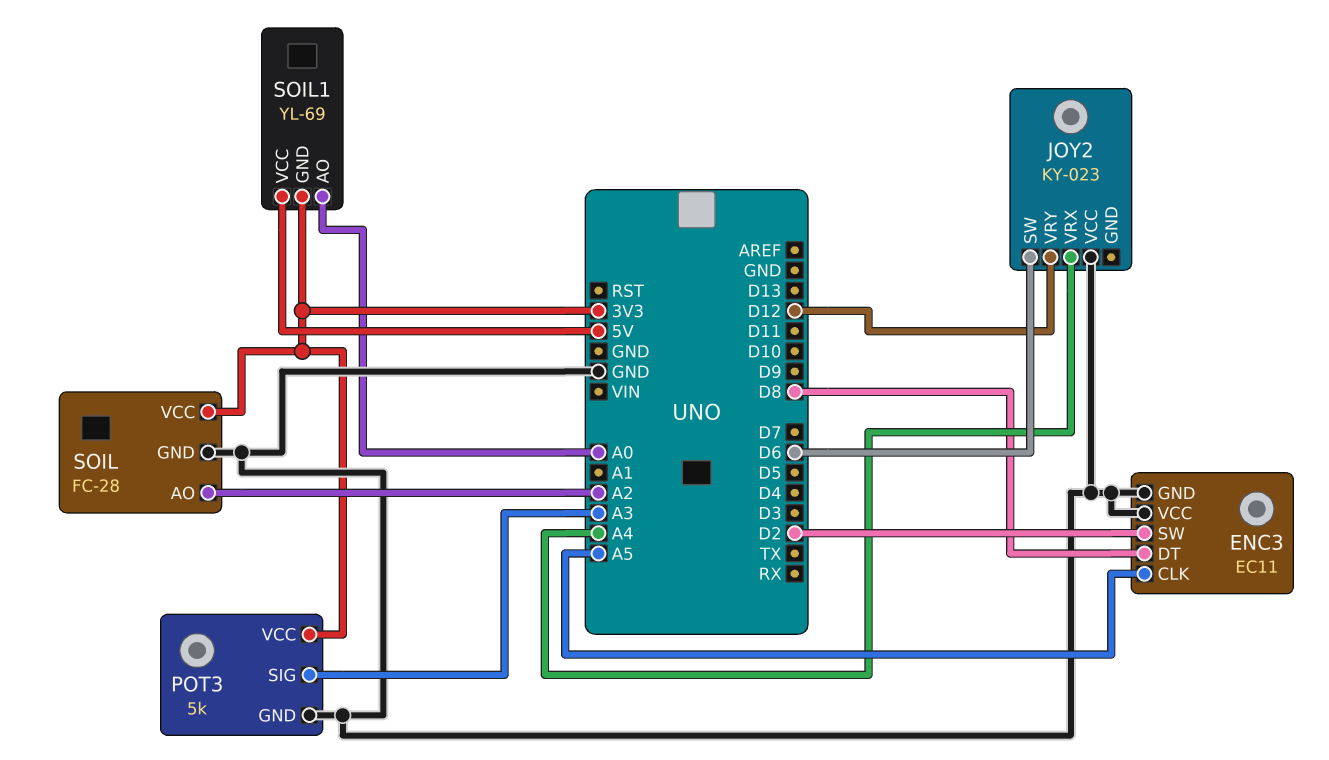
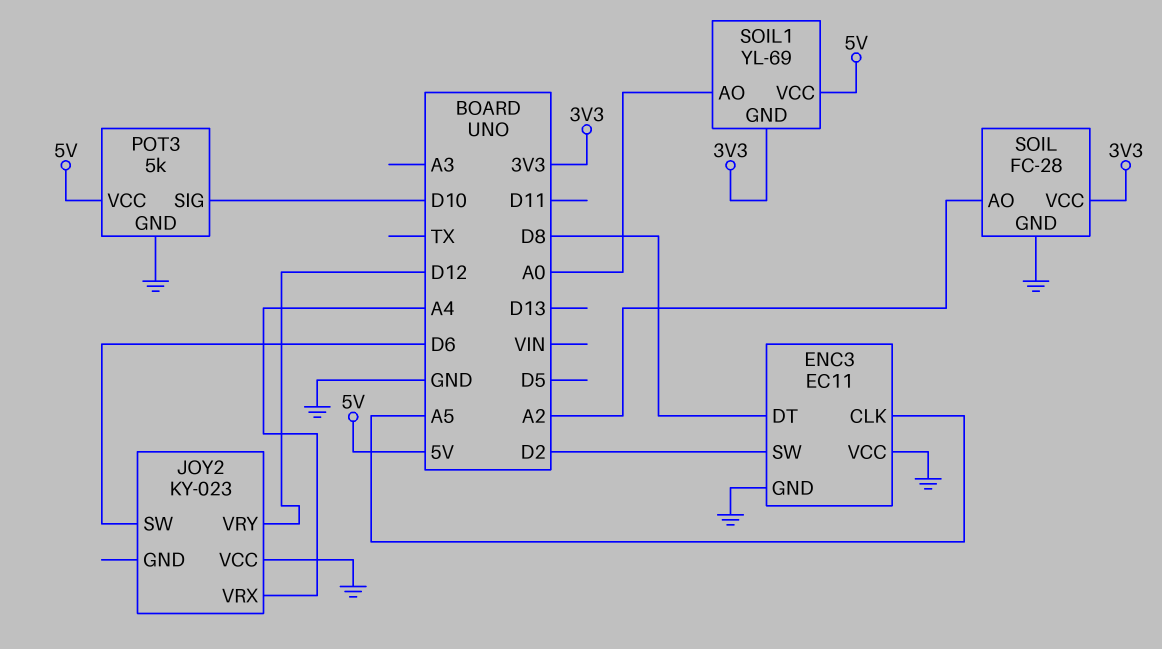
POT3 pin SIG: A3 -> D10
POT3 pin VCC: 3V3 -> 5V

